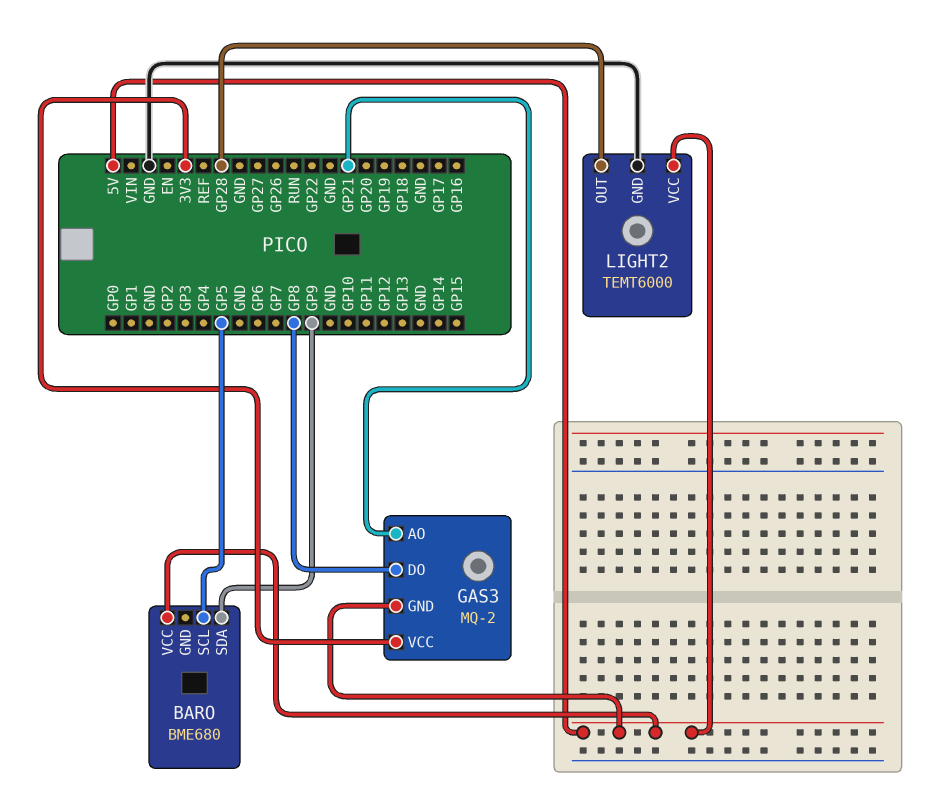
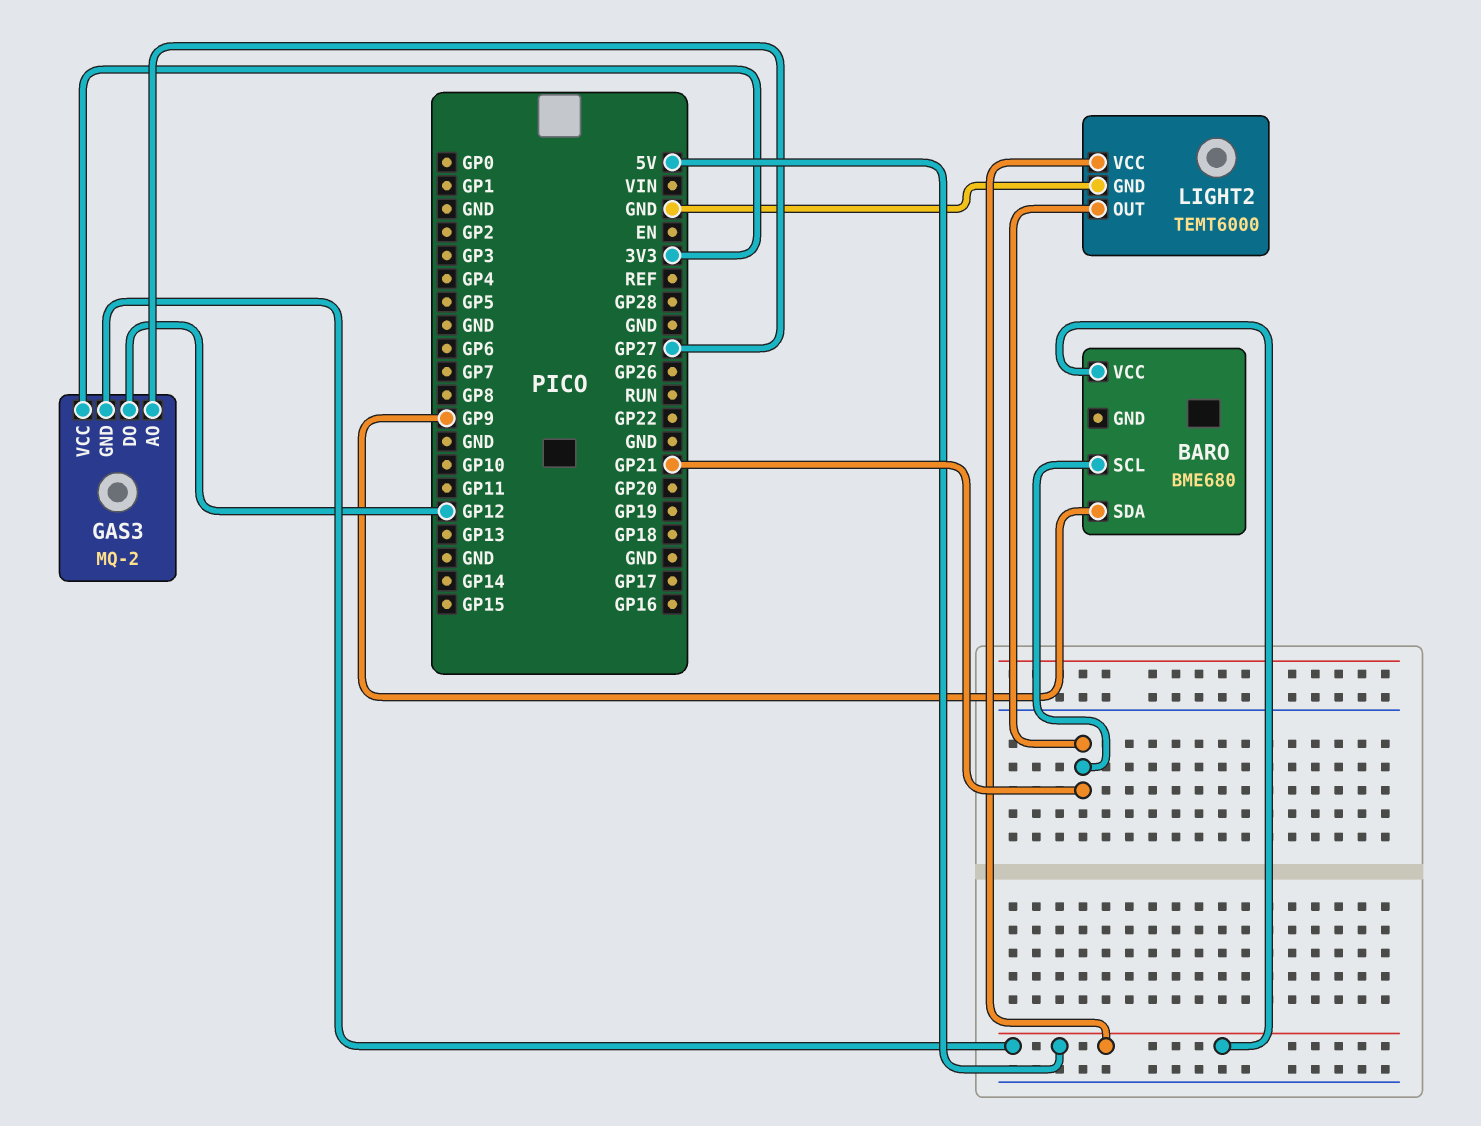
BARO pin SCL: GP5 -> GP21
GAS3 pin AO: GP21 -> GP27
GAS3 pin DO: GP8 -> GP12
LIGHT2 pin OUT: GP28 -> GP21

